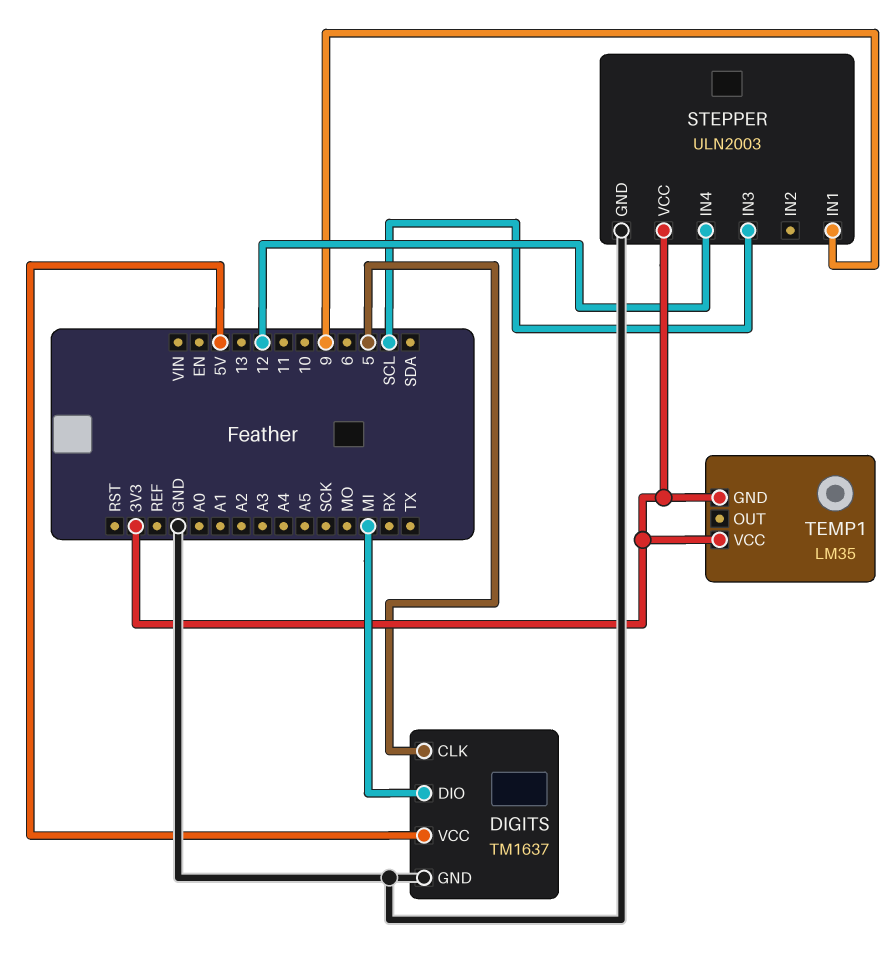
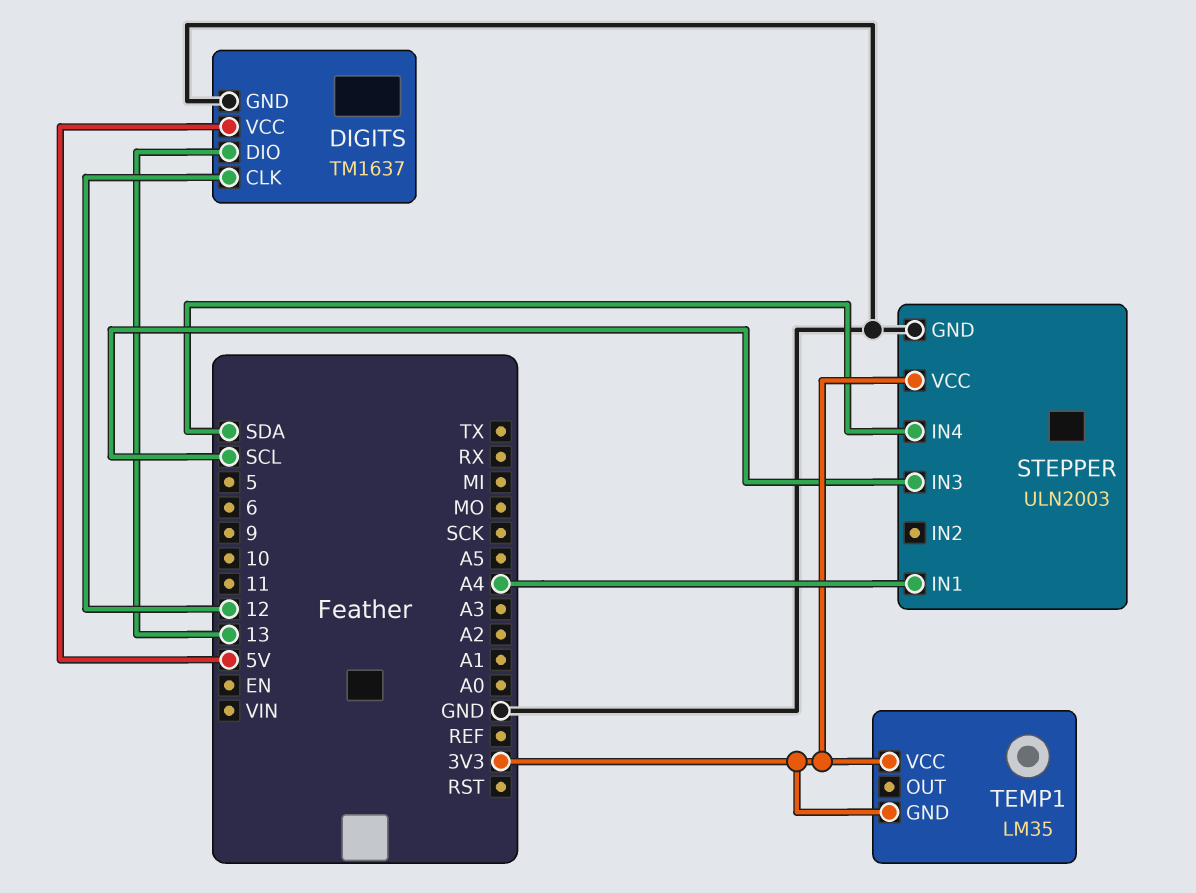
DIGITS pin CLK: 5 -> 12
DIGITS pin DIO: MI -> 13
STEPPER pin IN1: 9 -> A4
STEPPER pin IN4: 12 -> SDA

